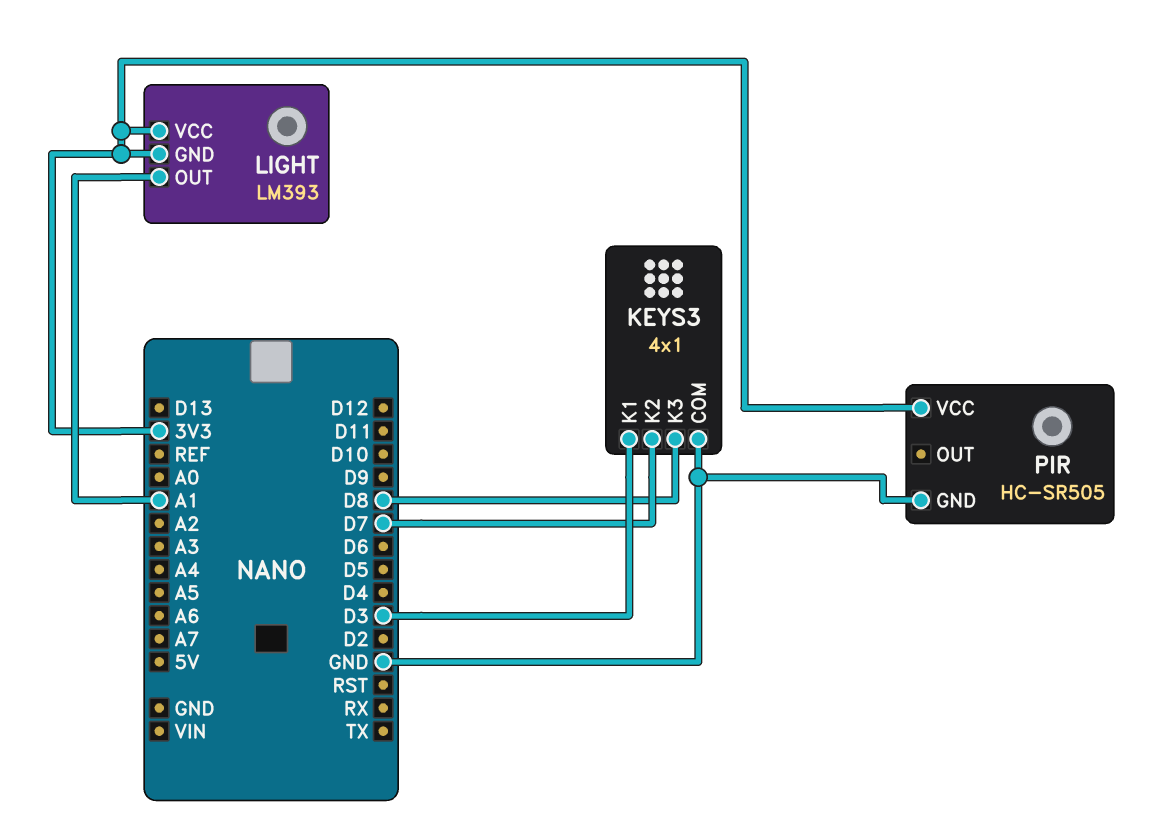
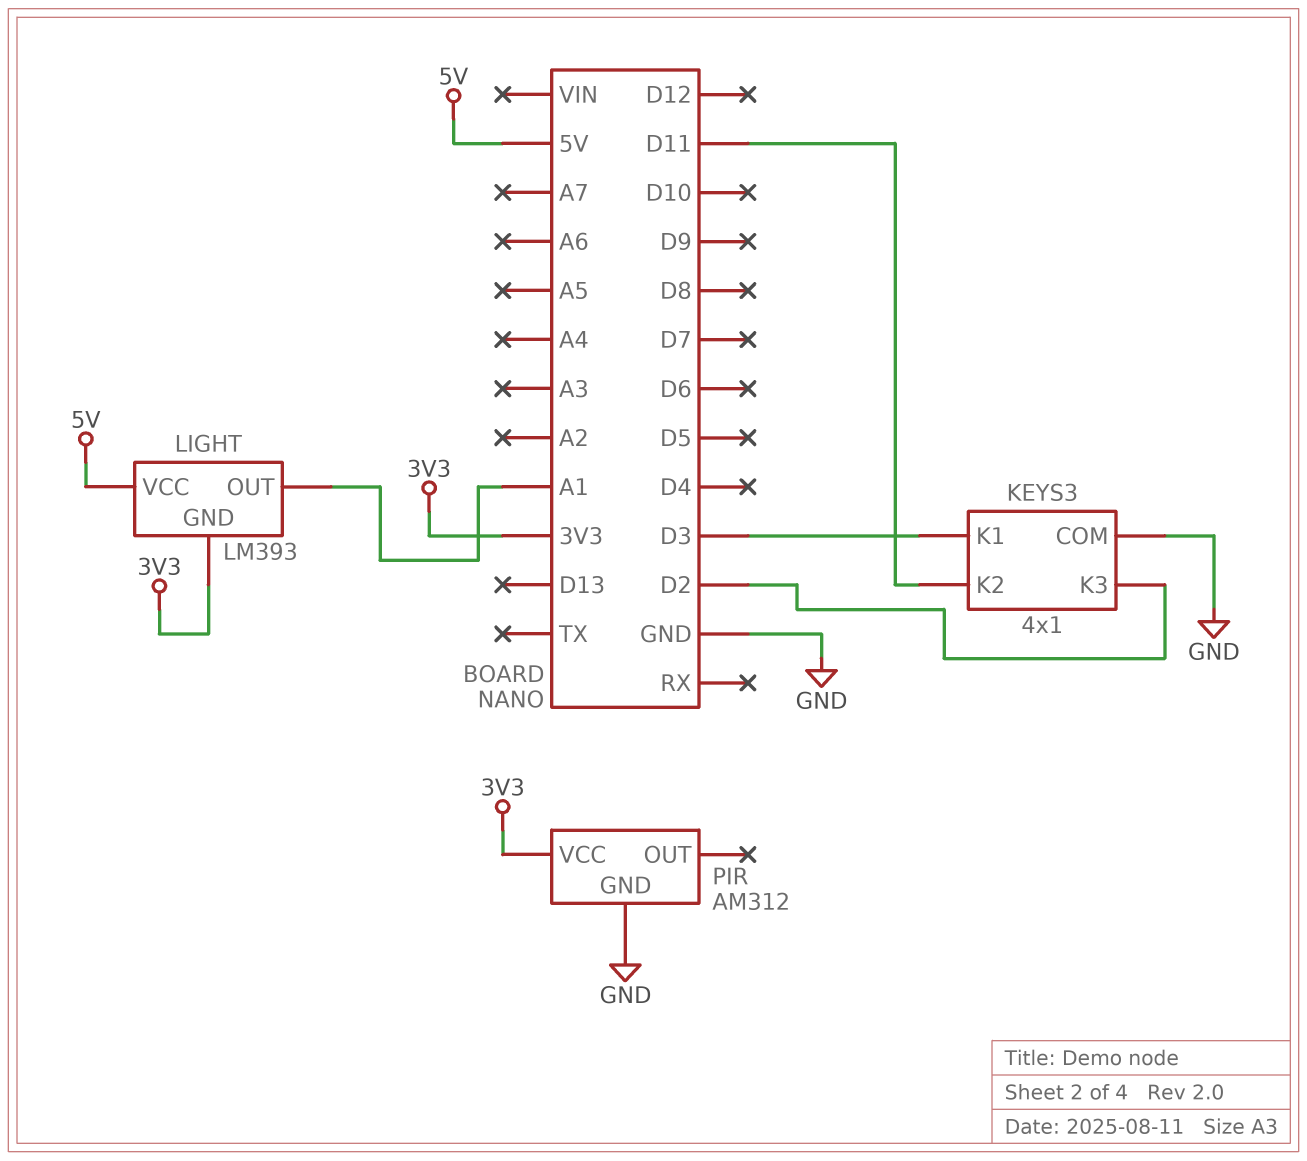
KEYS3 pin K2: D7 -> D11
KEYS3 pin K3: D8 -> D2
LIGHT pin VCC: 3V3 -> 5V
PIR: HC-SR505 -> AM312

